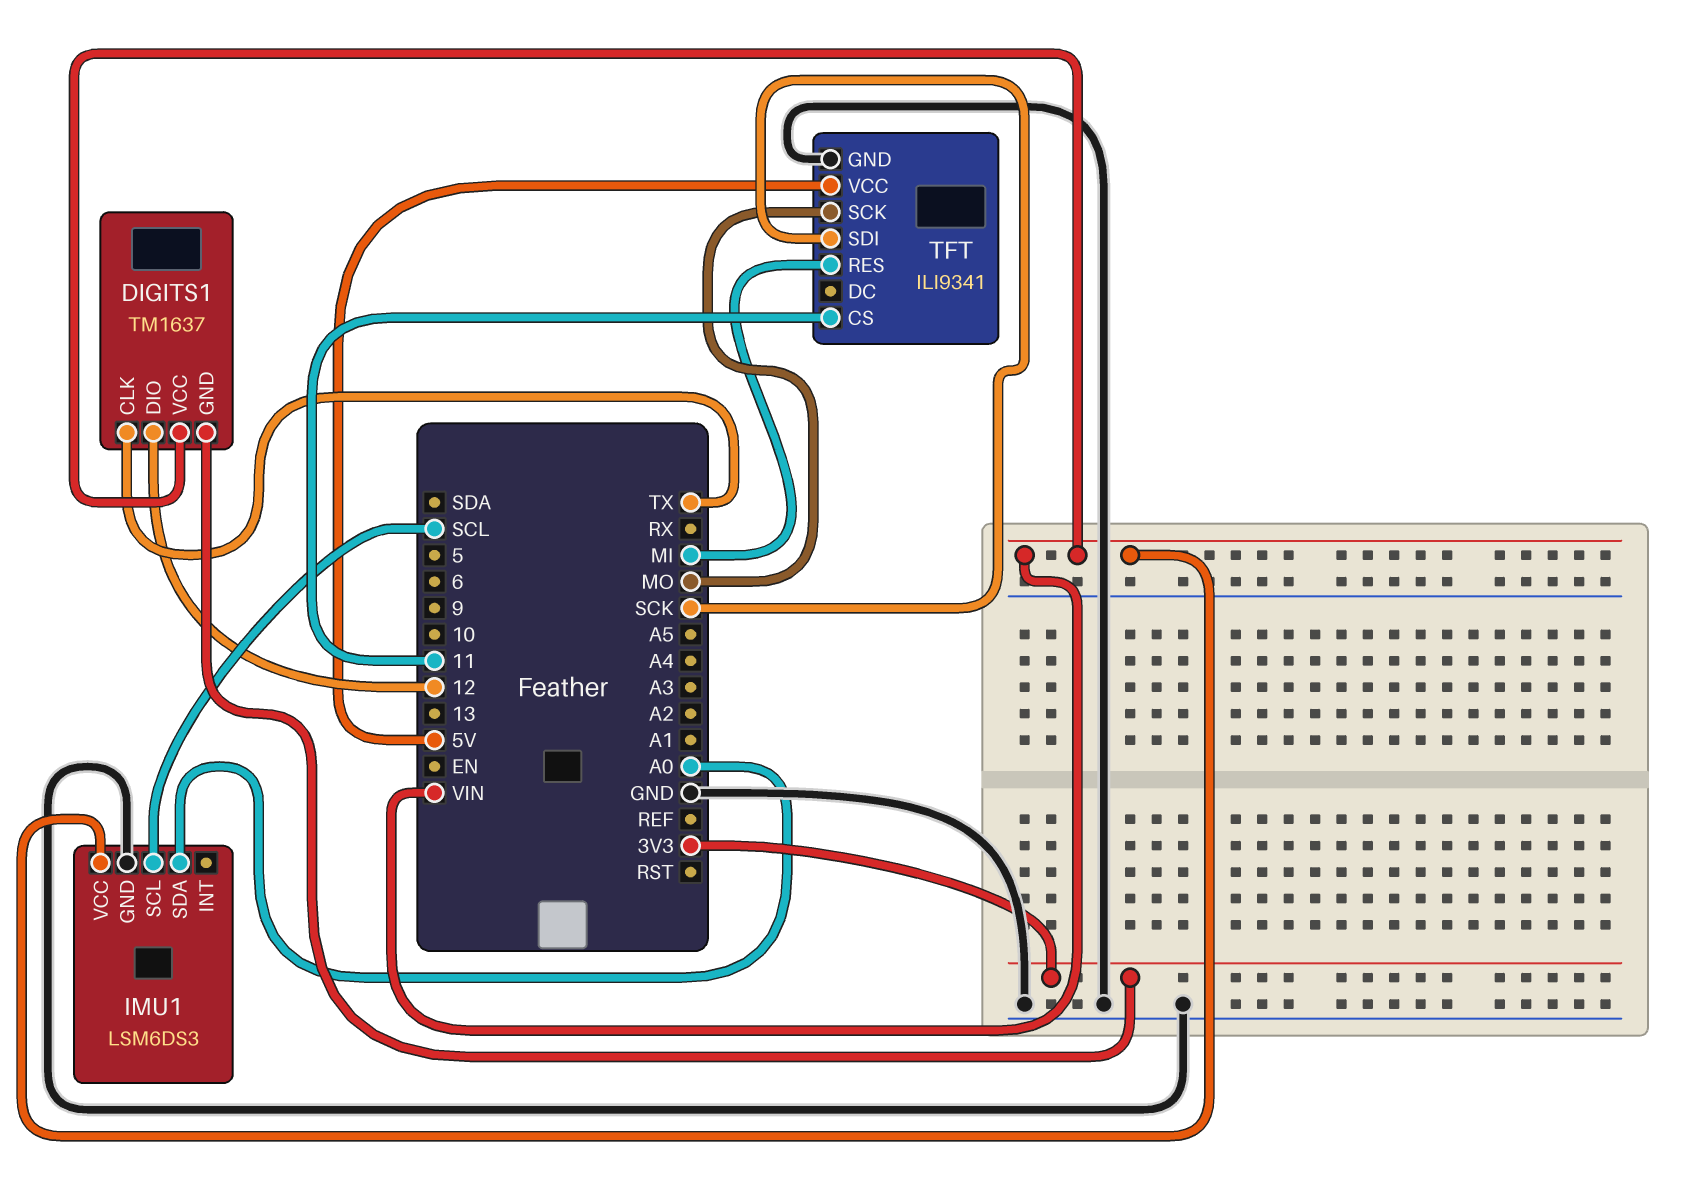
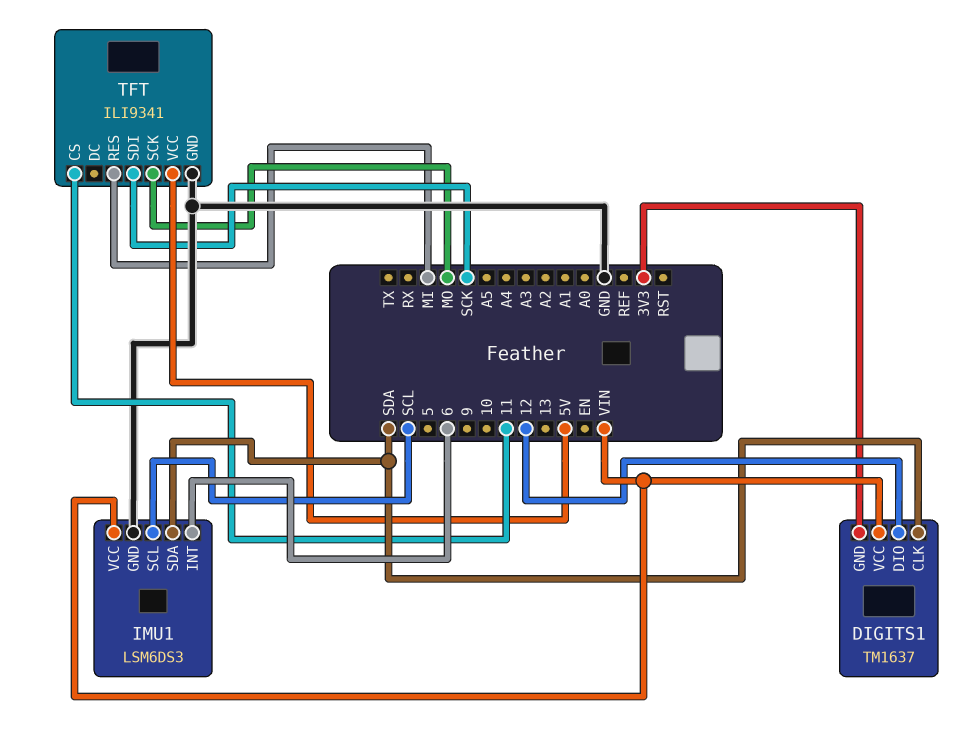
DIGITS1 pin CLK: TX -> SDA
IMU1 pin INT: none -> 6
IMU1 pin SDA: A0 -> SDA

